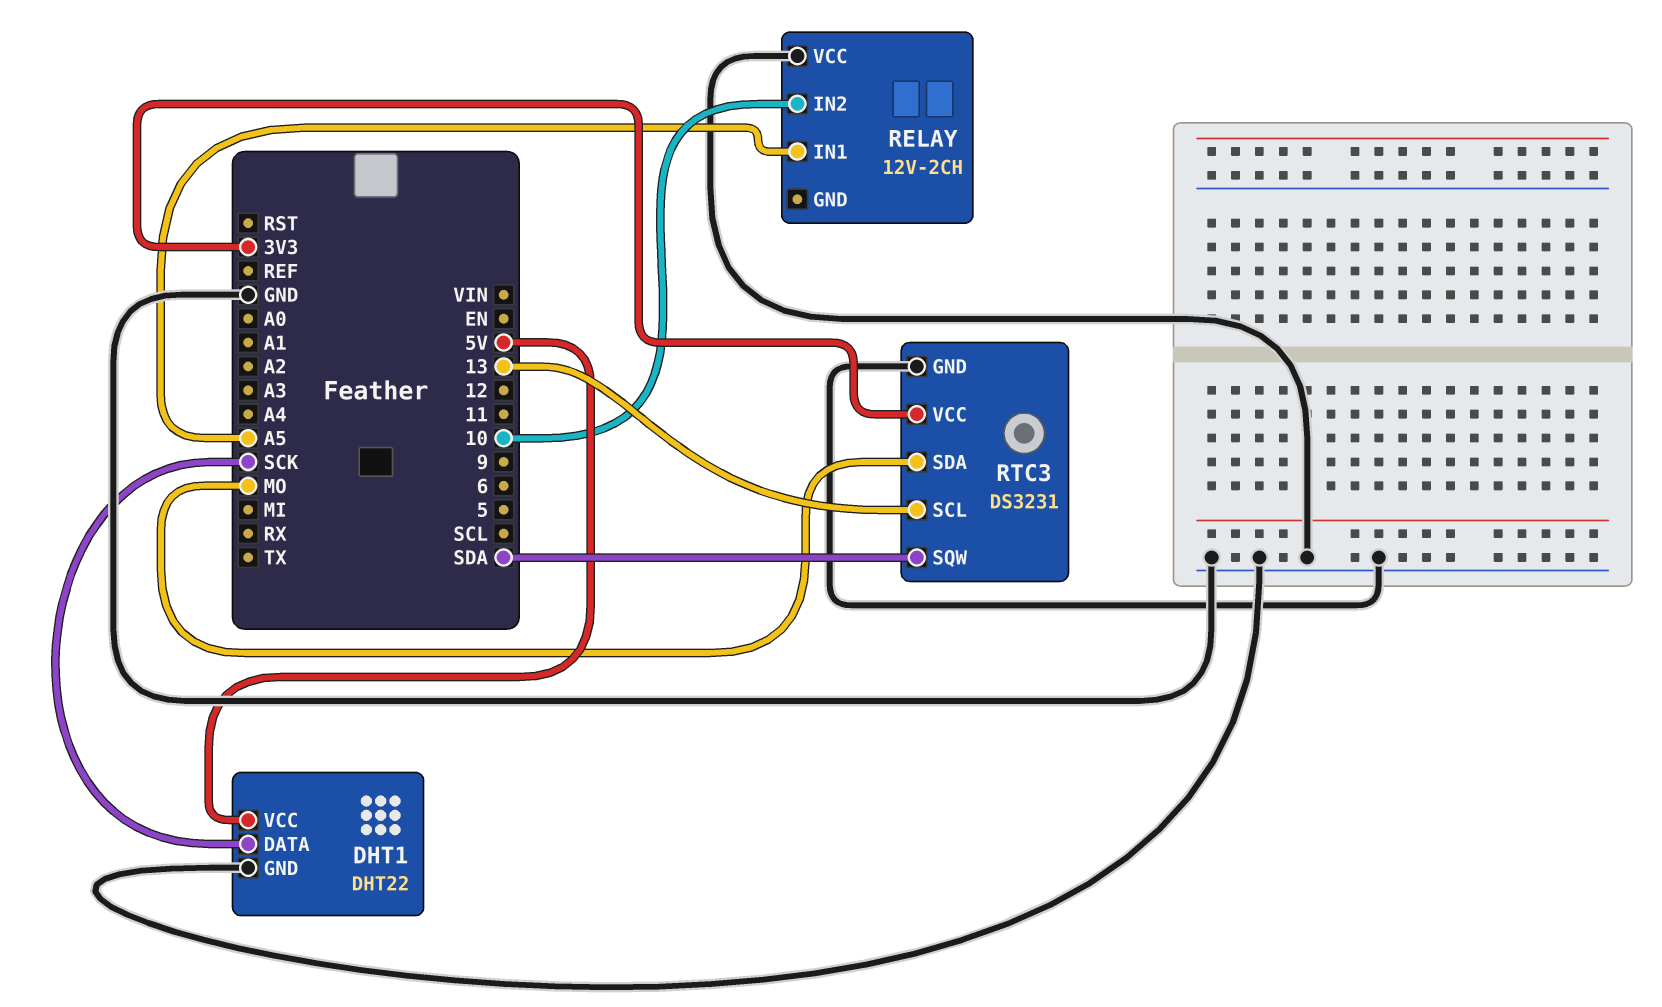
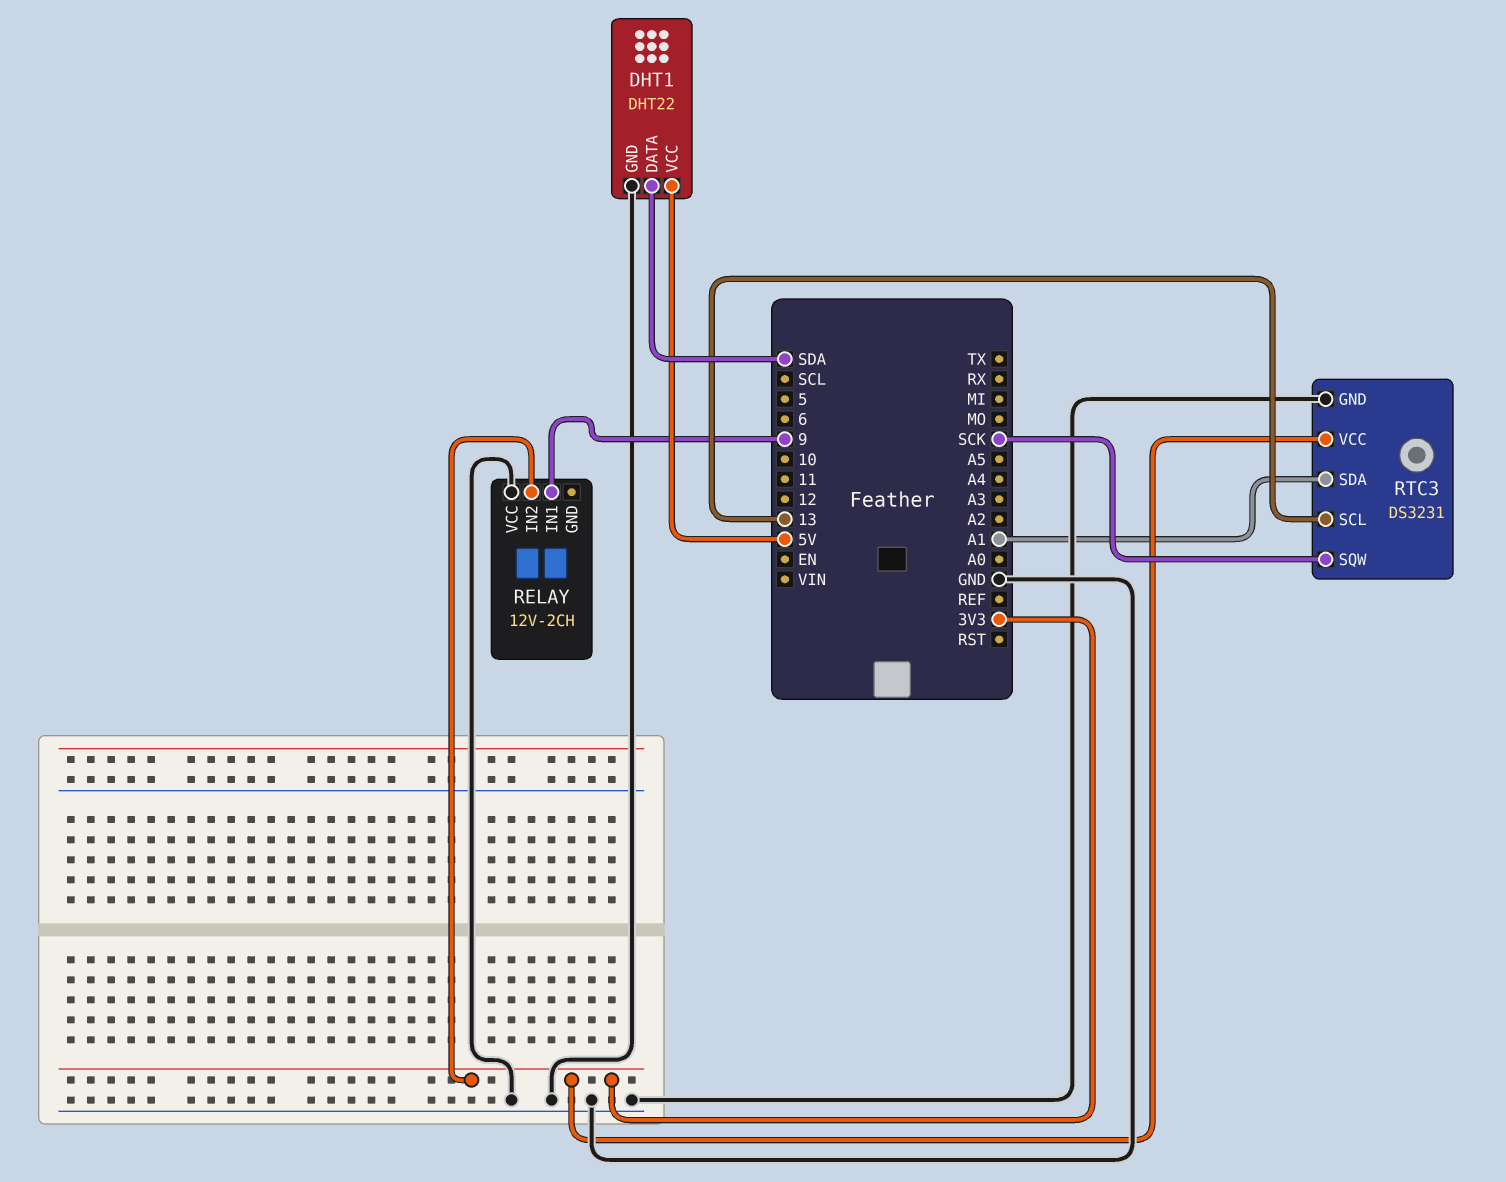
DHT1 pin DATA: SCK -> SDA
RELAY pin IN1: A5 -> 9
RELAY pin IN2: 10 -> 3V3
RTC3 pin SDA: MO -> A1
RTC3 pin SQW: SDA -> SCK

